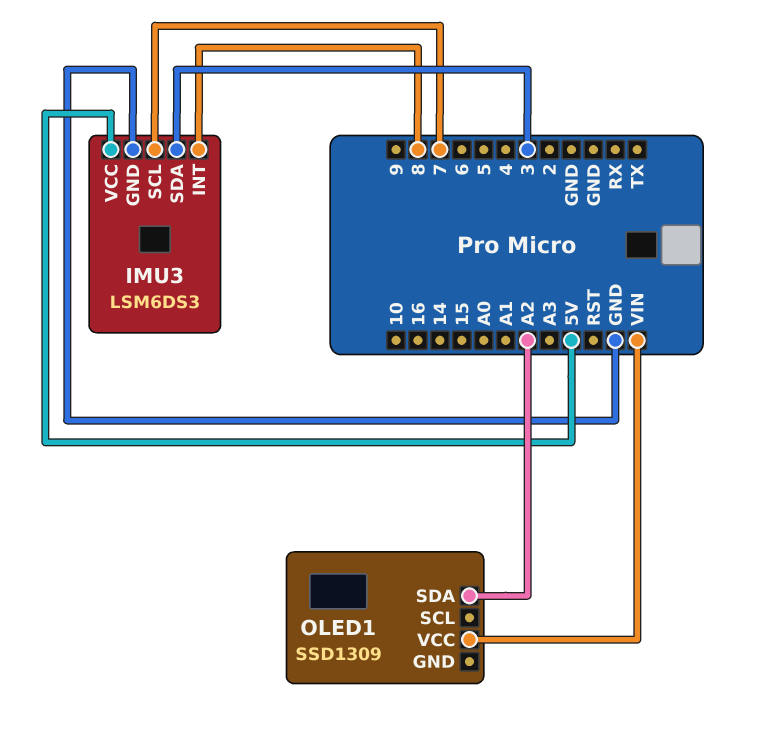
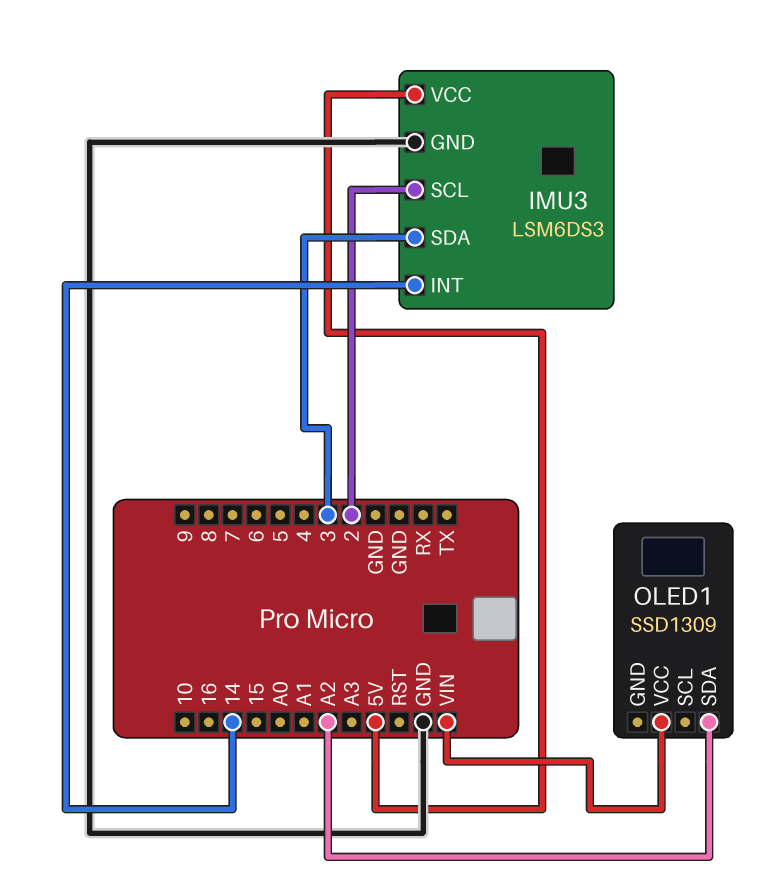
IMU3 pin INT: 8 -> 14
IMU3 pin SCL: 7 -> 2

